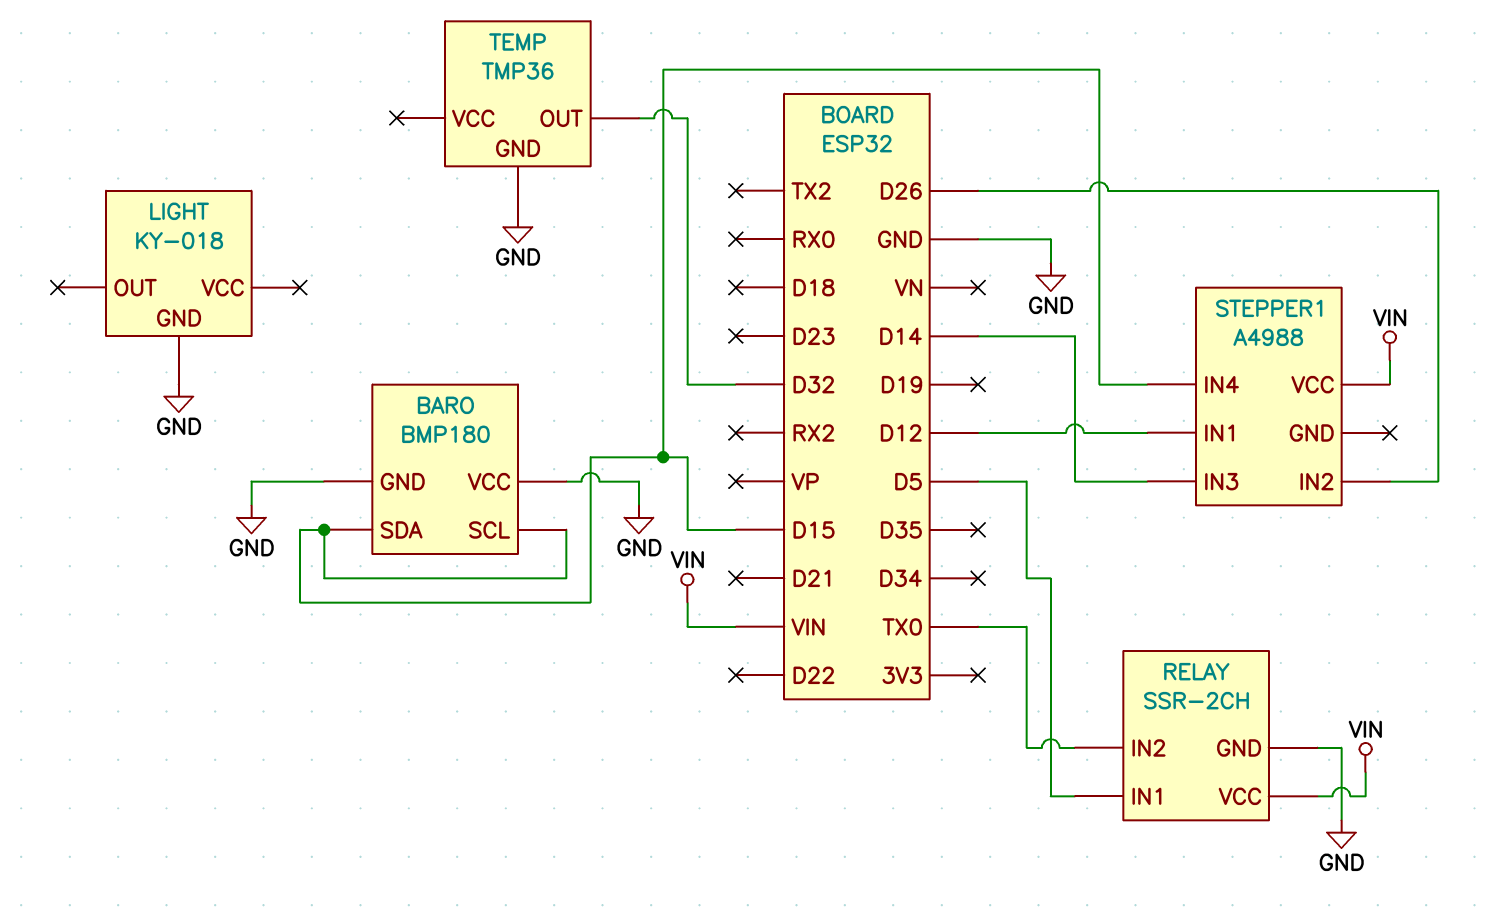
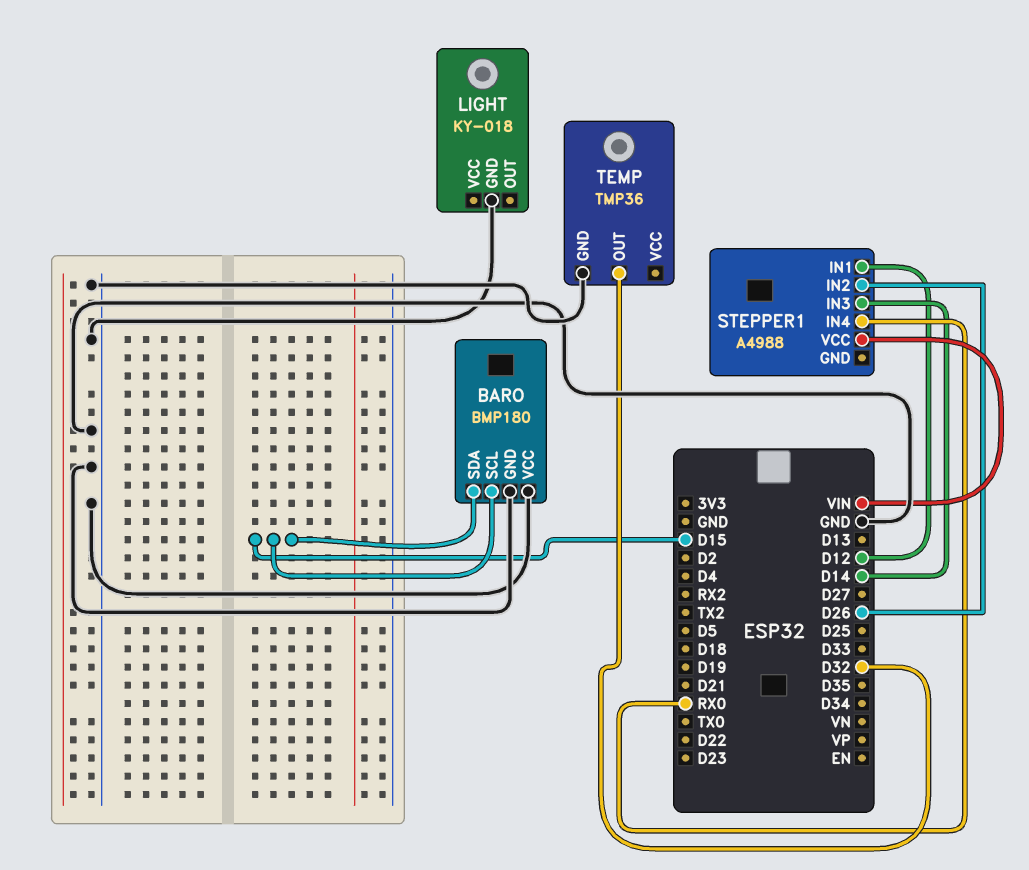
RELAY: SSR-2CH -> none
RELAY pin GND: GND -> none
RELAY pin IN1: D5 -> none
RELAY pin IN2: TX0 -> none
RELAY pin VCC: VIN -> none
STEPPER1 pin IN4: D15 -> RX0

